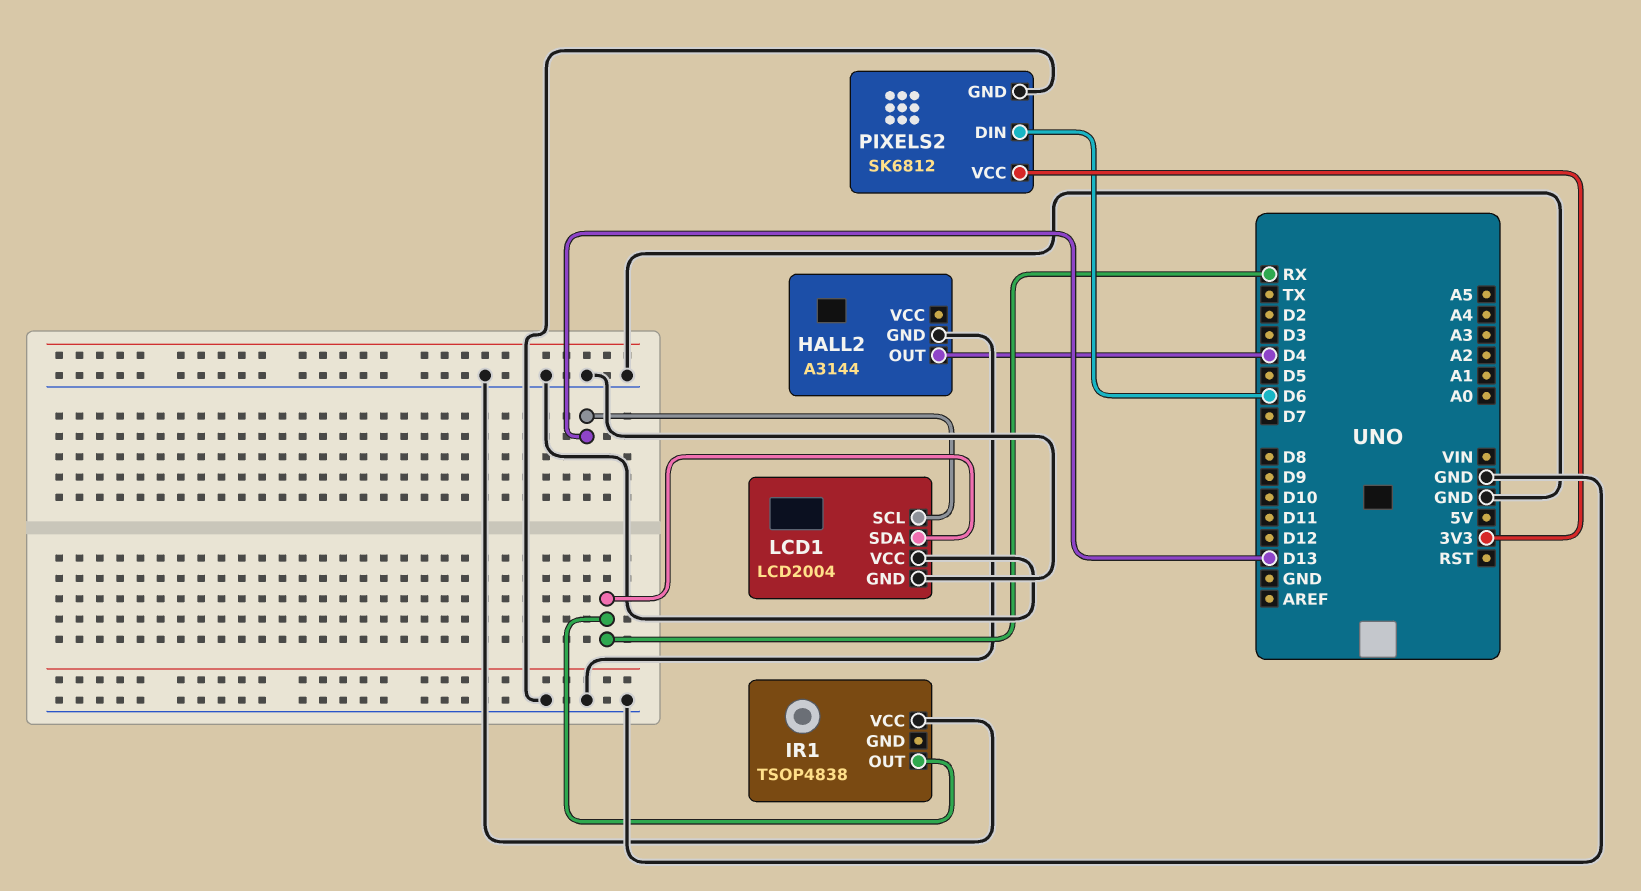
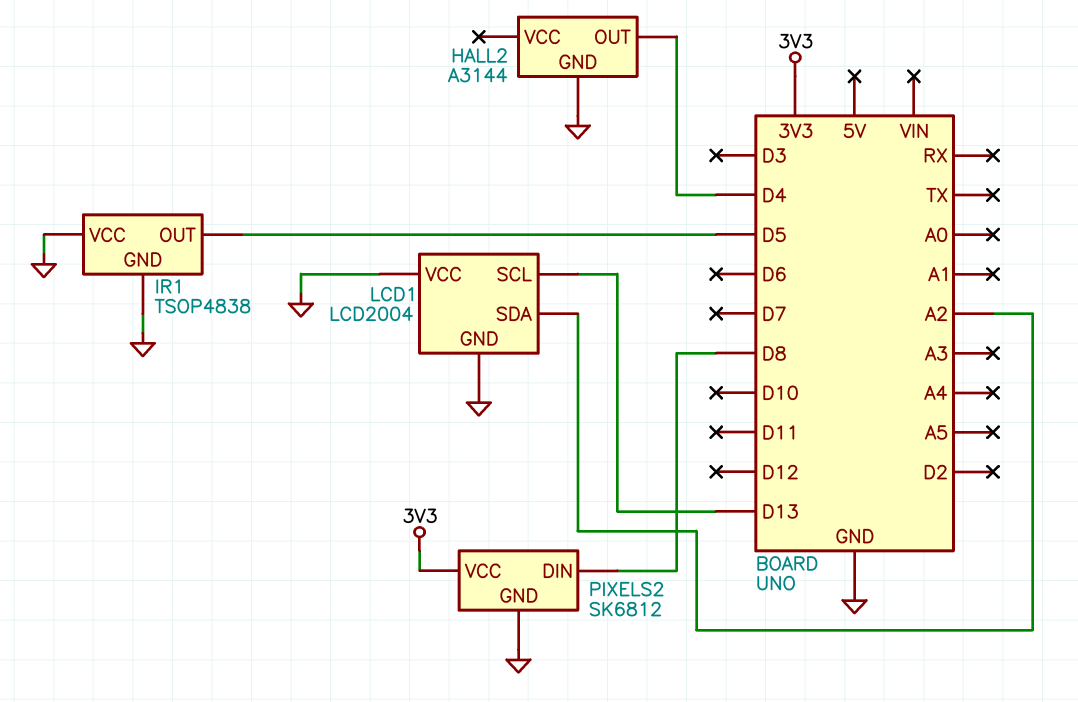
IR1 pin GND: none -> GND
IR1 pin OUT: RX -> D5
LCD1 pin SDA: RX -> A2
PIXELS2 pin DIN: D6 -> D8

